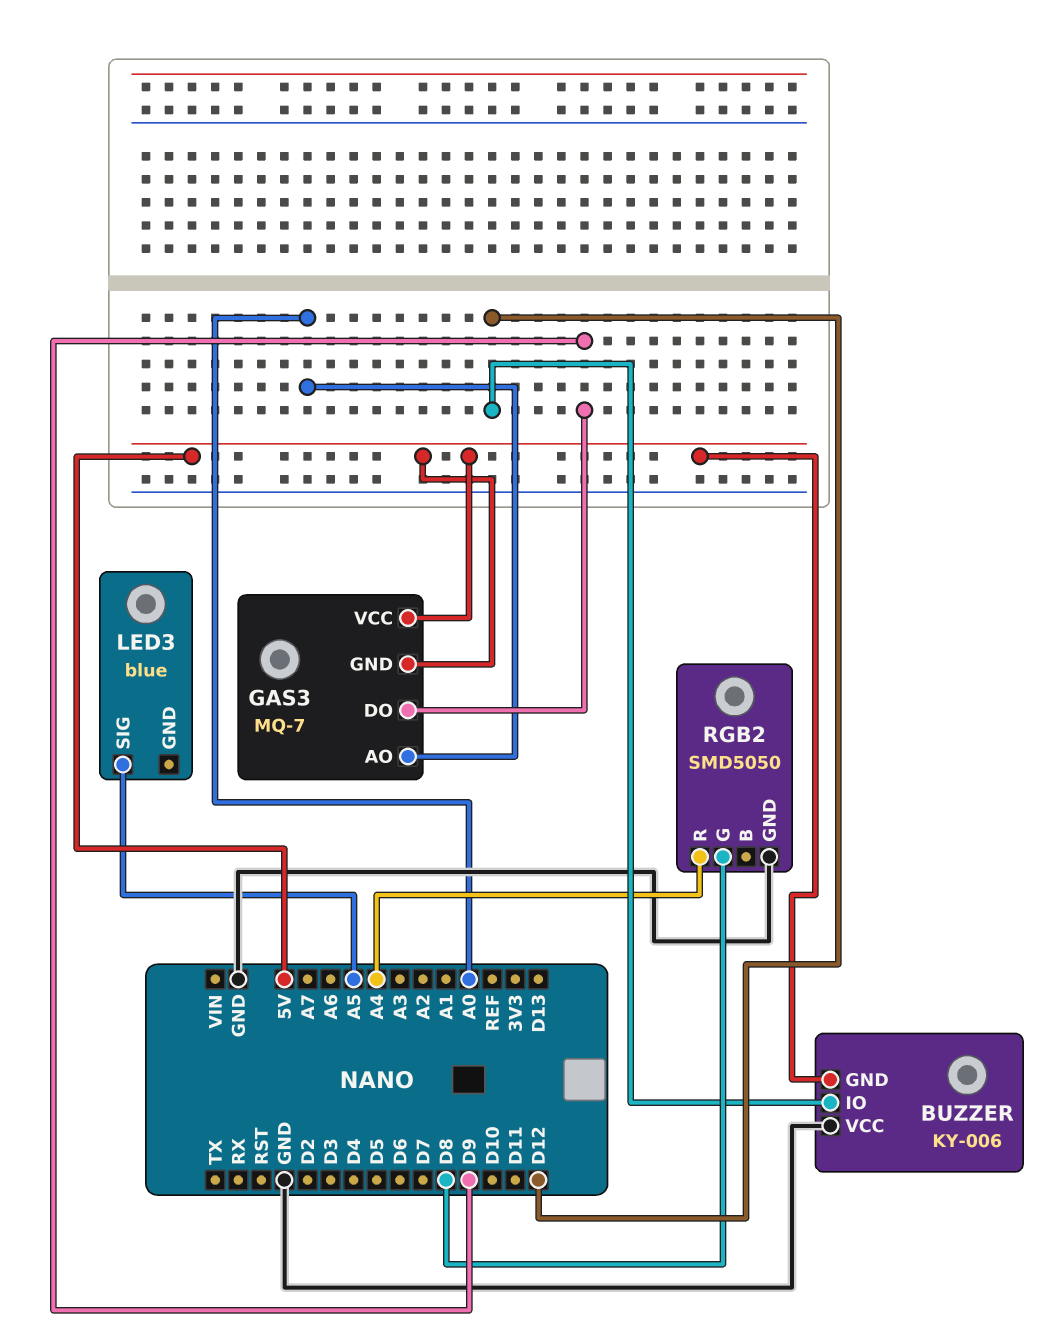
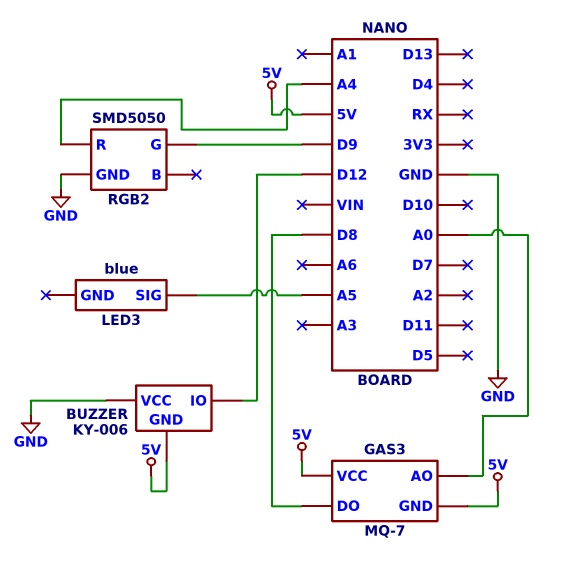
GAS3 pin DO: D9 -> D8
RGB2 pin G: D8 -> D9

